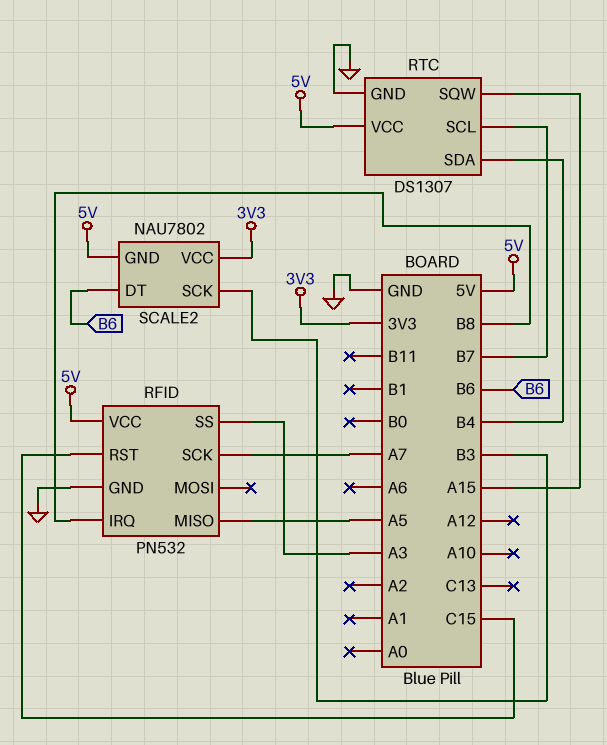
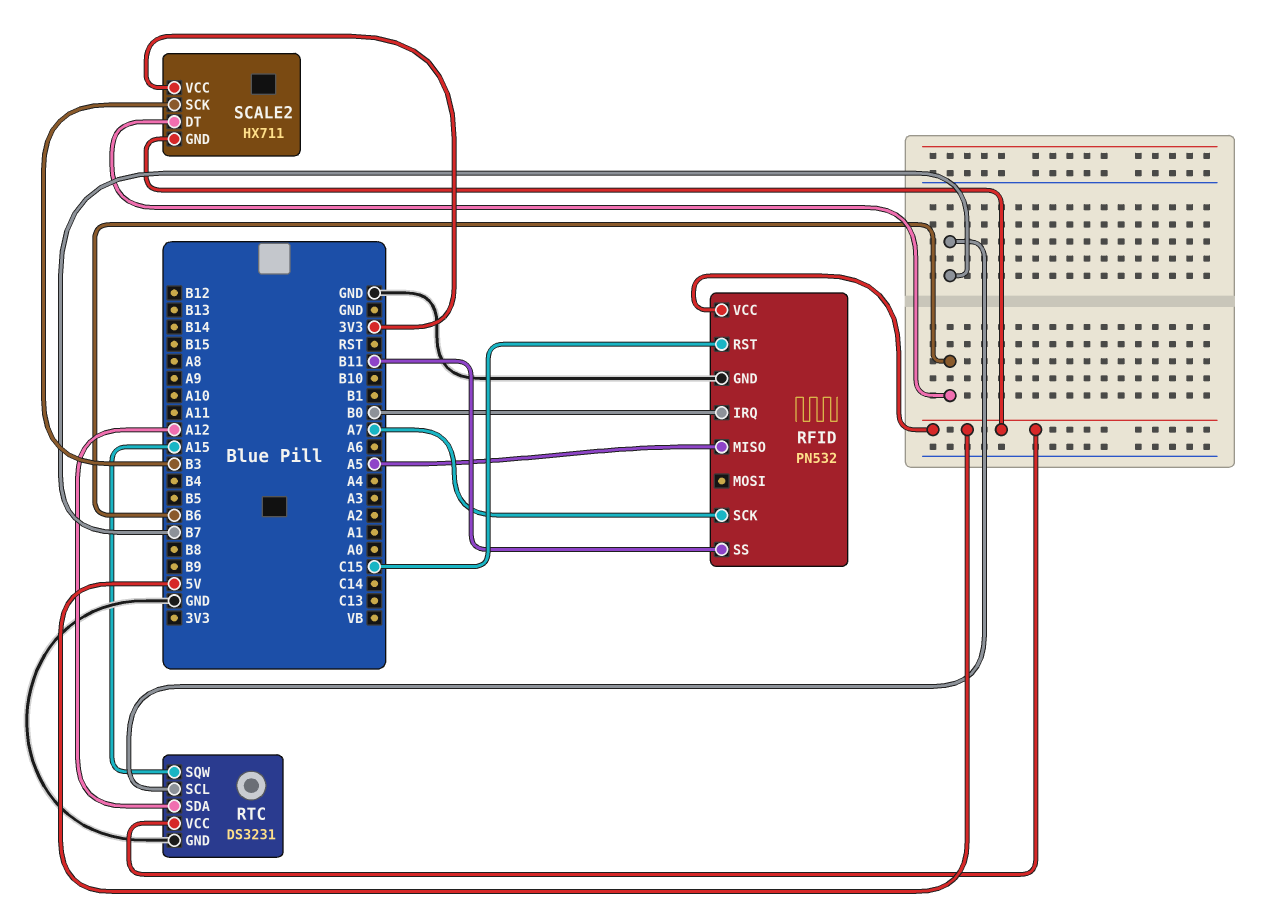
RFID pin IRQ: B8 -> B0
RFID pin SS: A3 -> B11
RTC: DS1307 -> DS3231
RTC pin SDA: B4 -> A12
SCALE2: NAU7802 -> HX711

